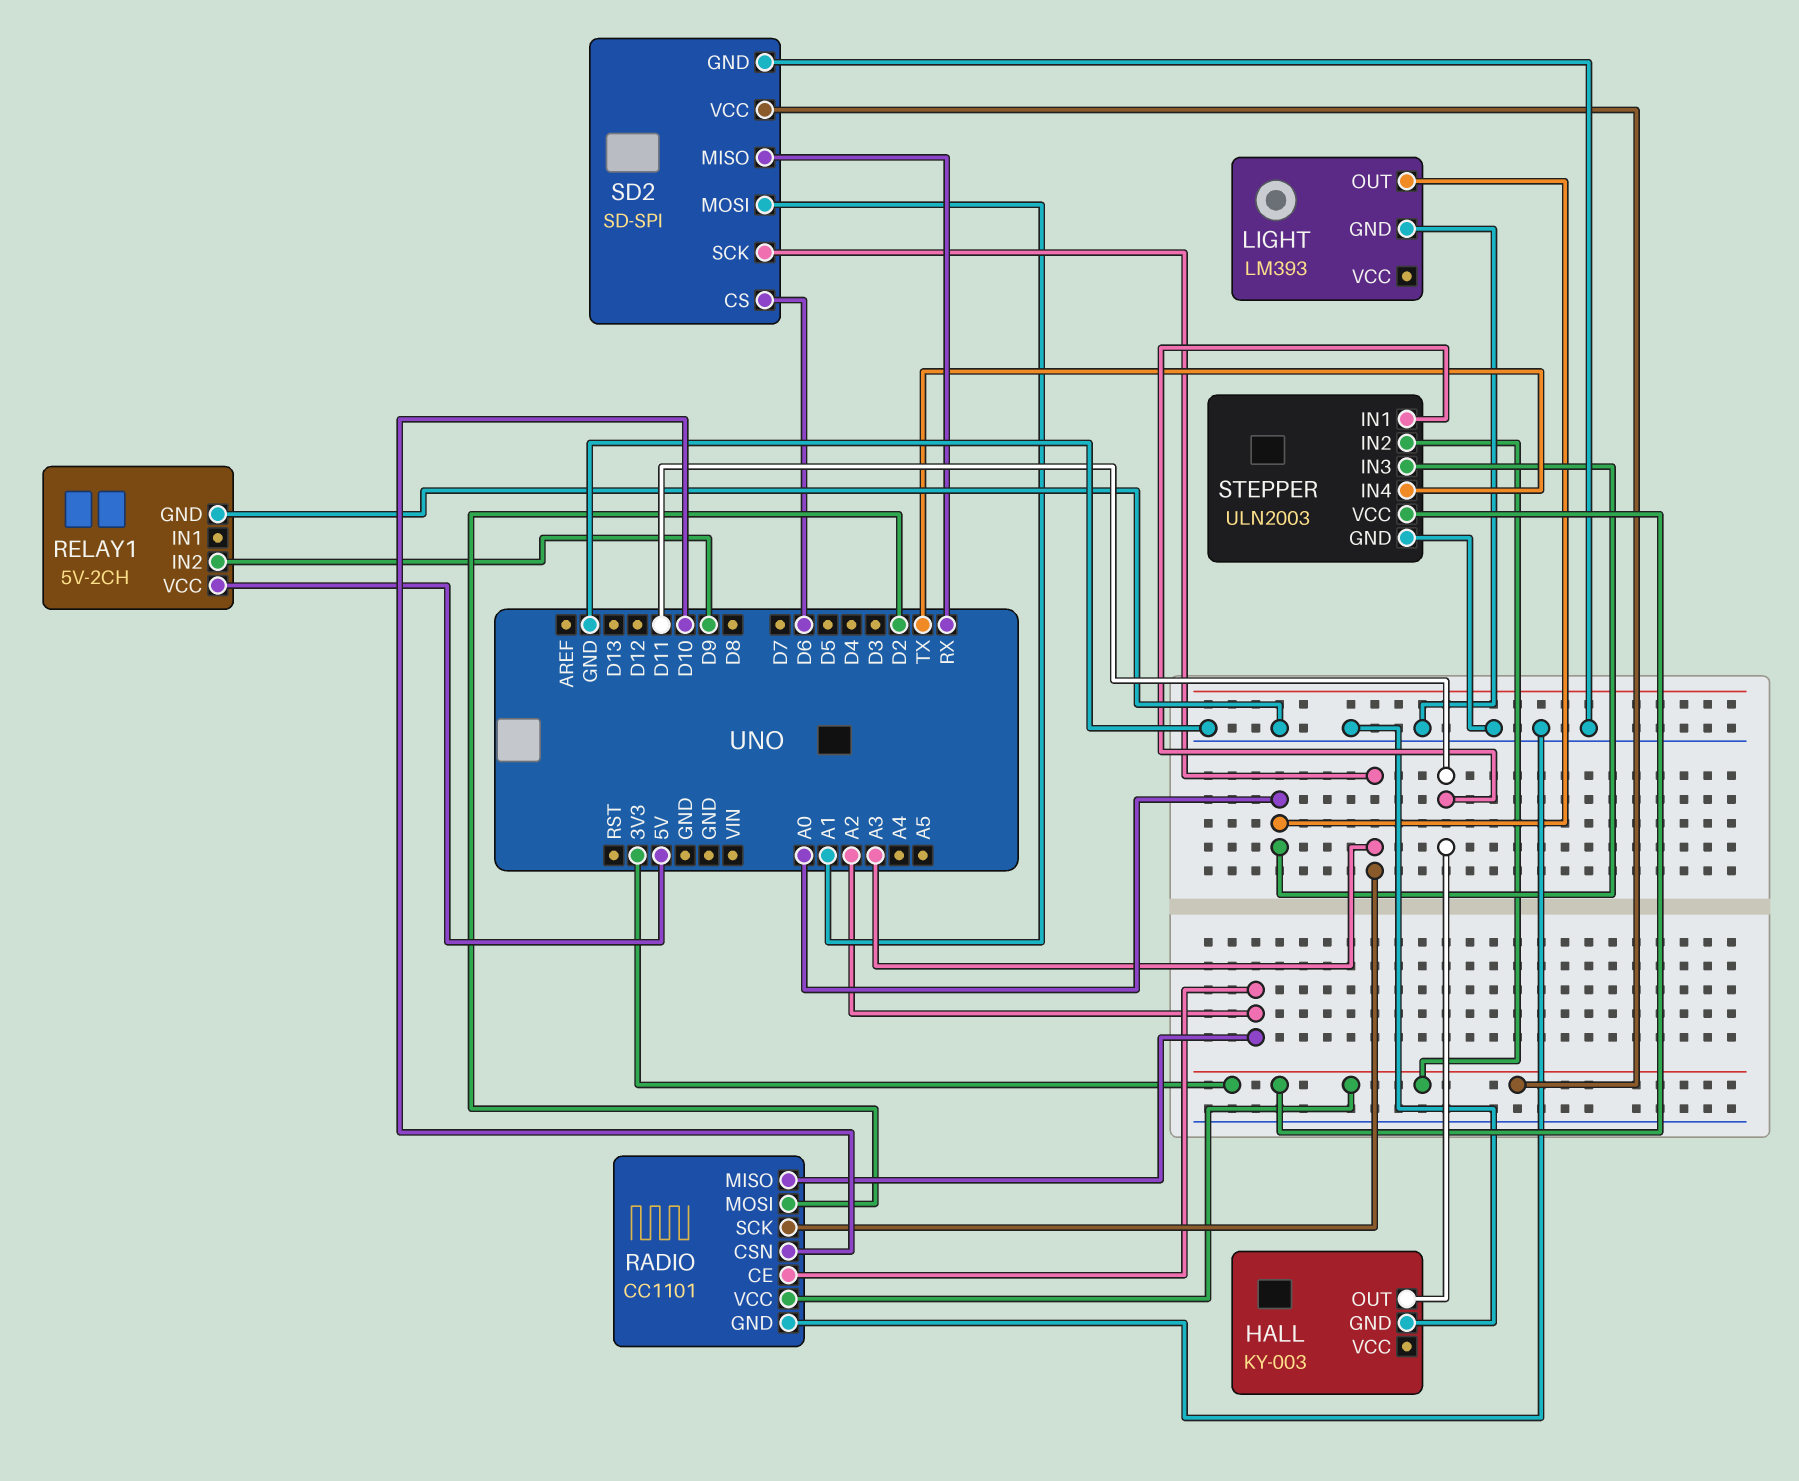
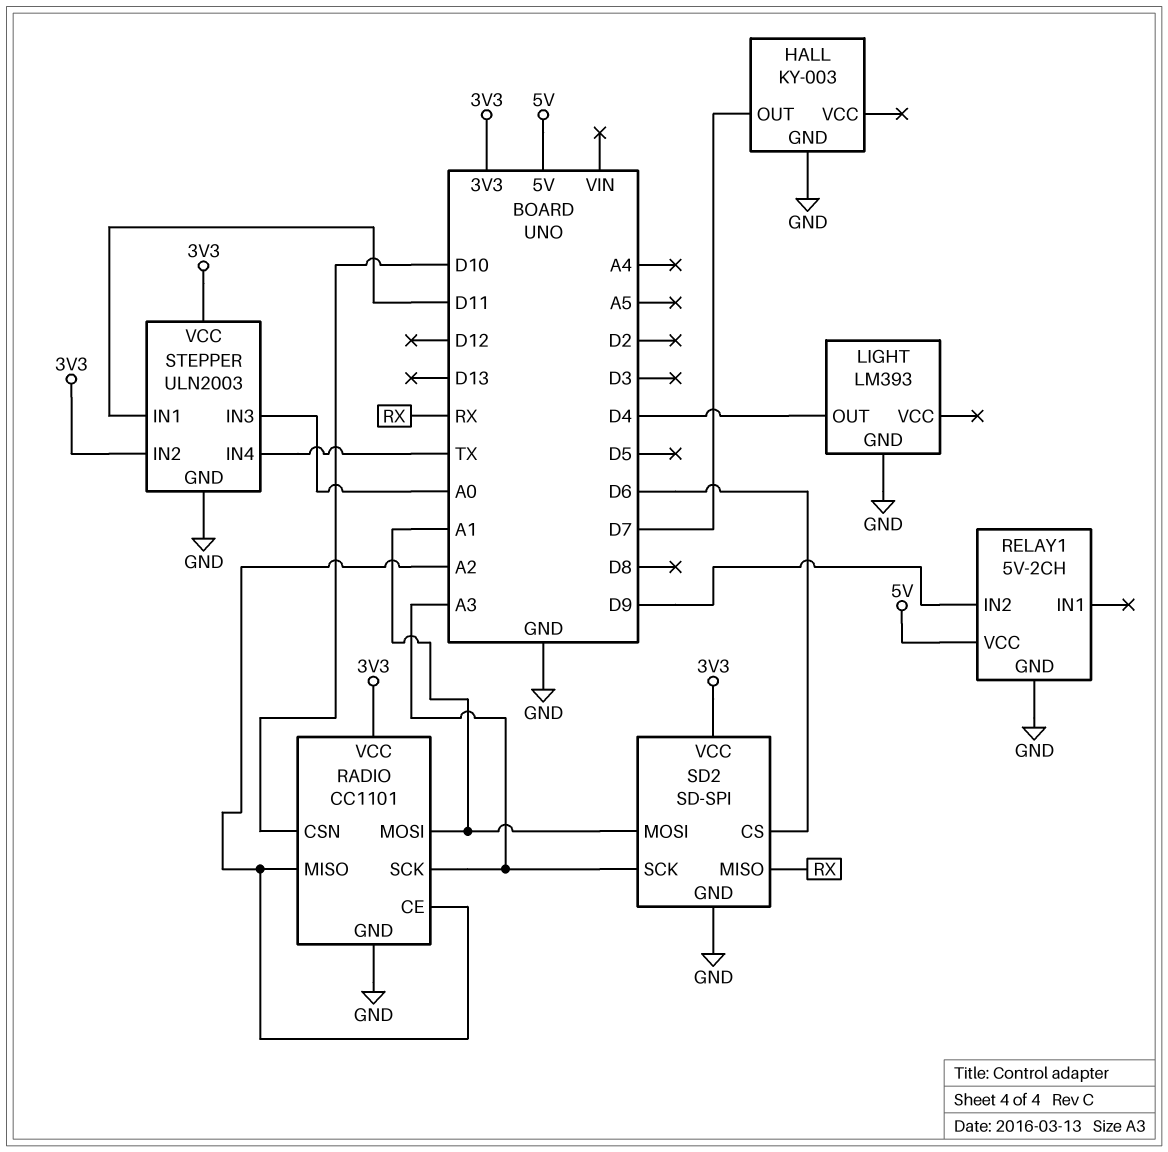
HALL pin OUT: D11 -> D7
LIGHT pin OUT: A0 -> D4
RADIO pin MOSI: D2 -> A1

